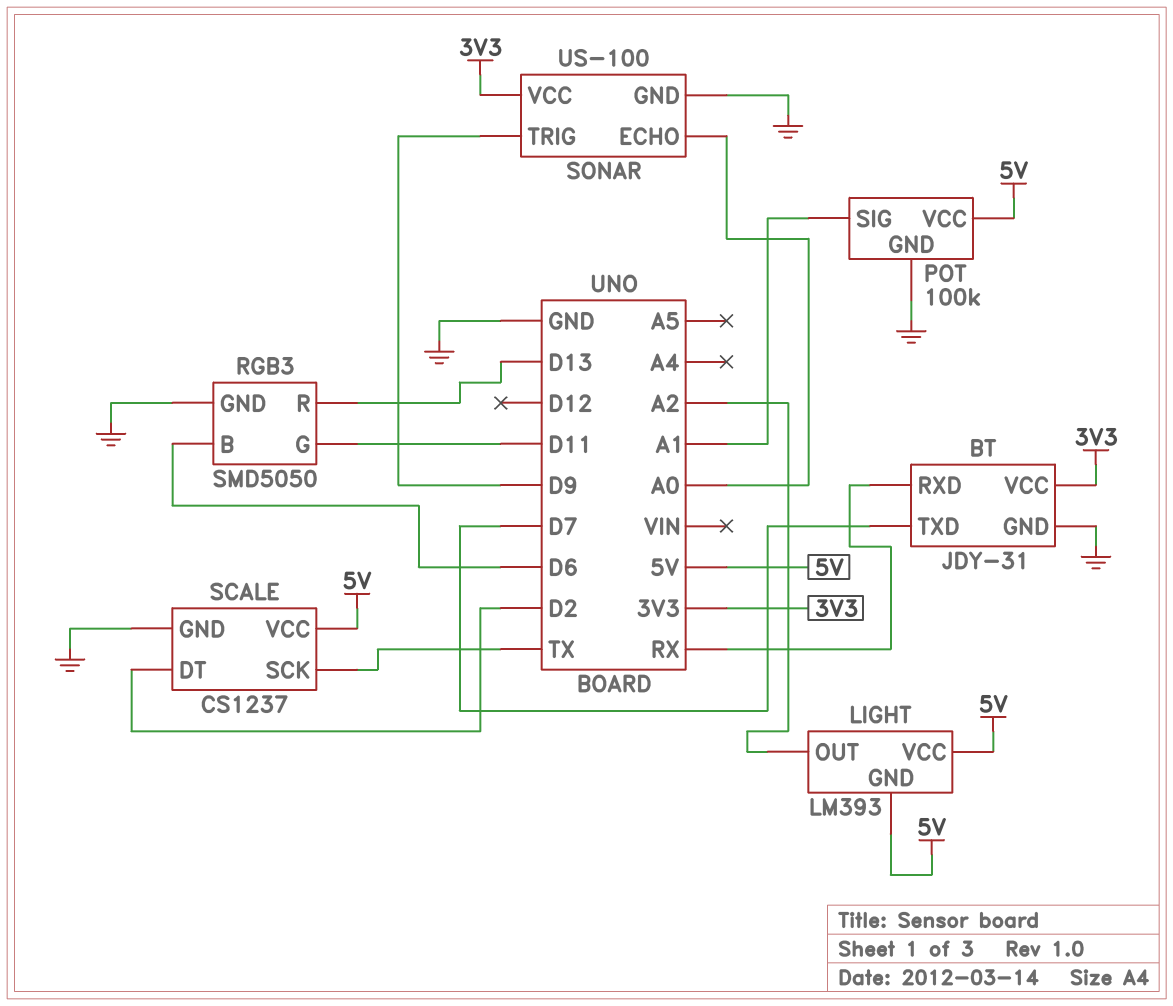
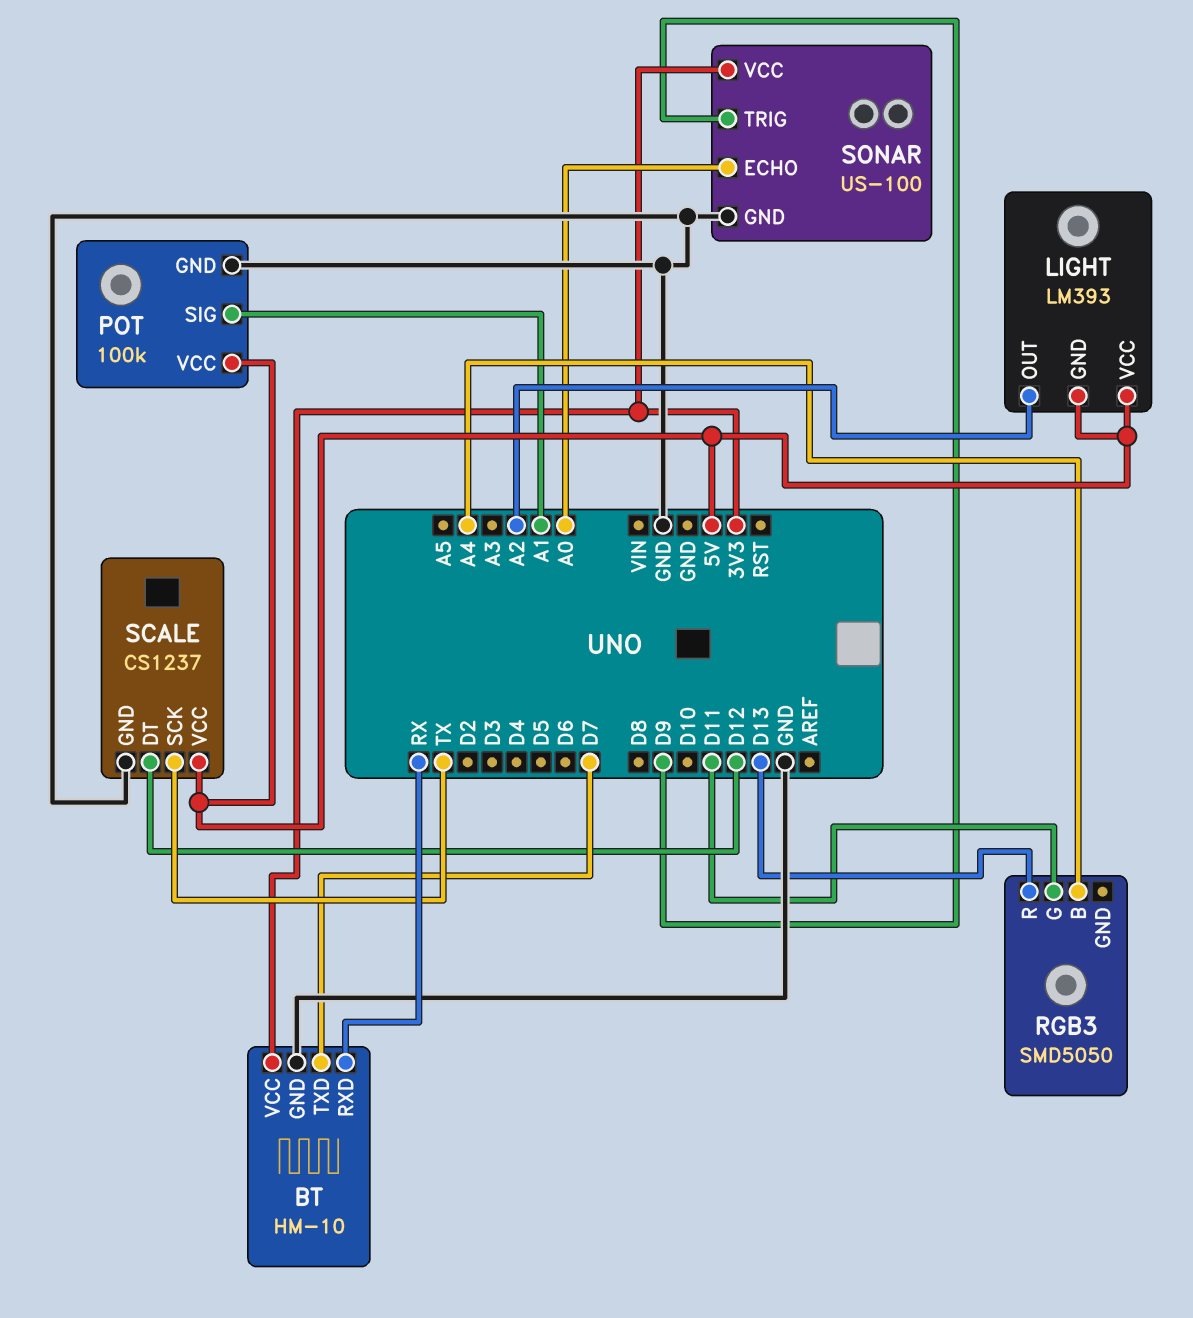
BT: JDY-31 -> HM-10
RGB3 pin B: D6 -> A4
RGB3 pin GND: GND -> none
SCALE pin DT: D2 -> D12

